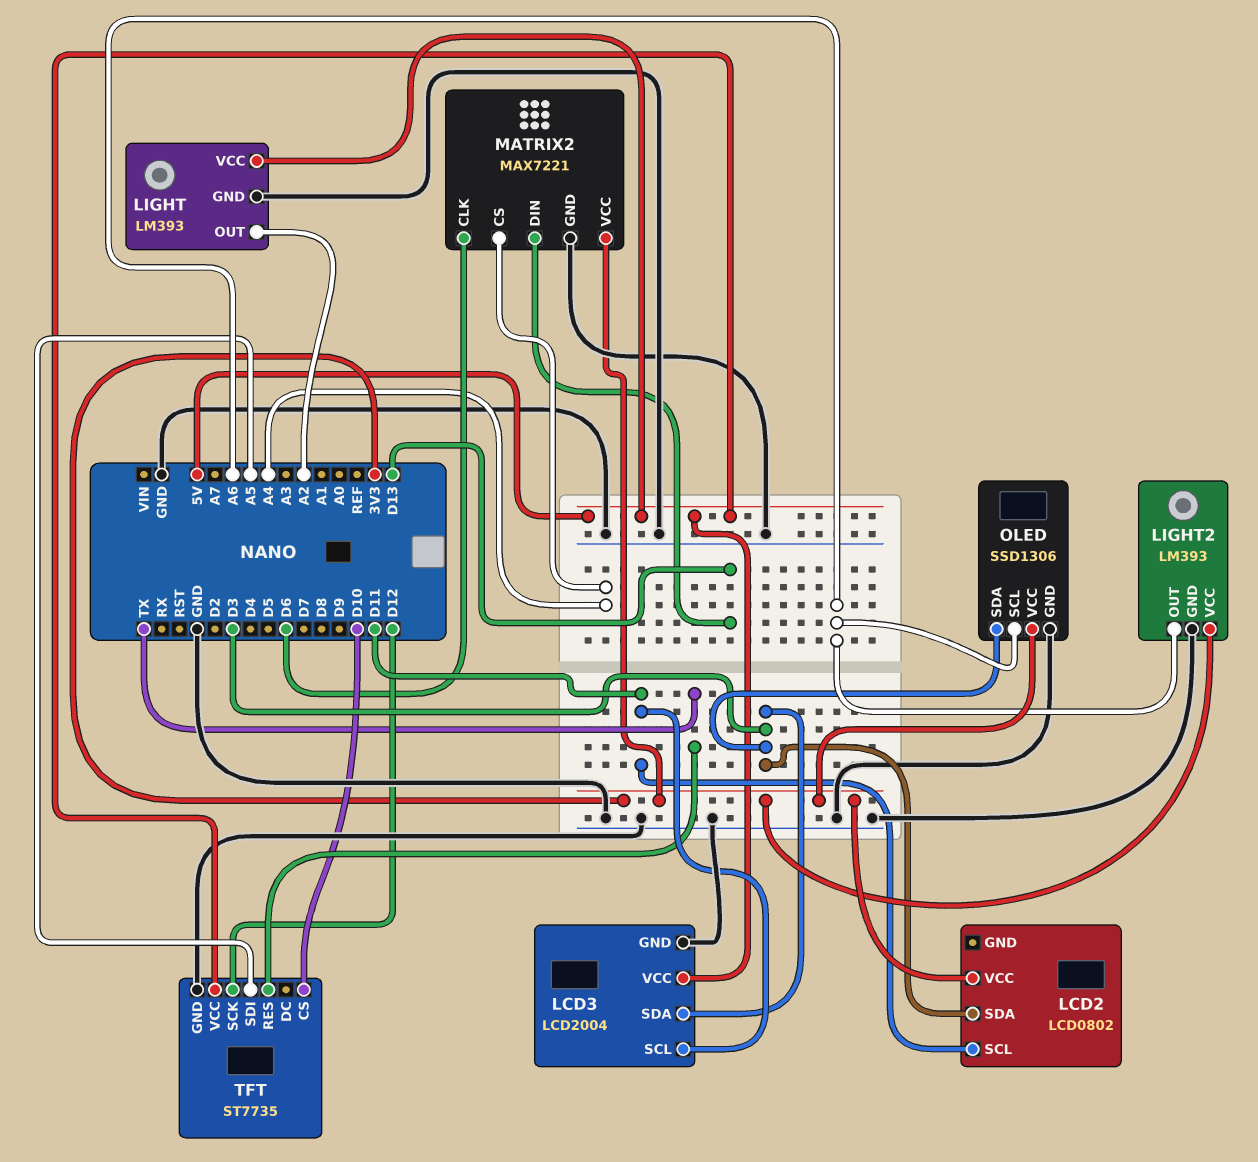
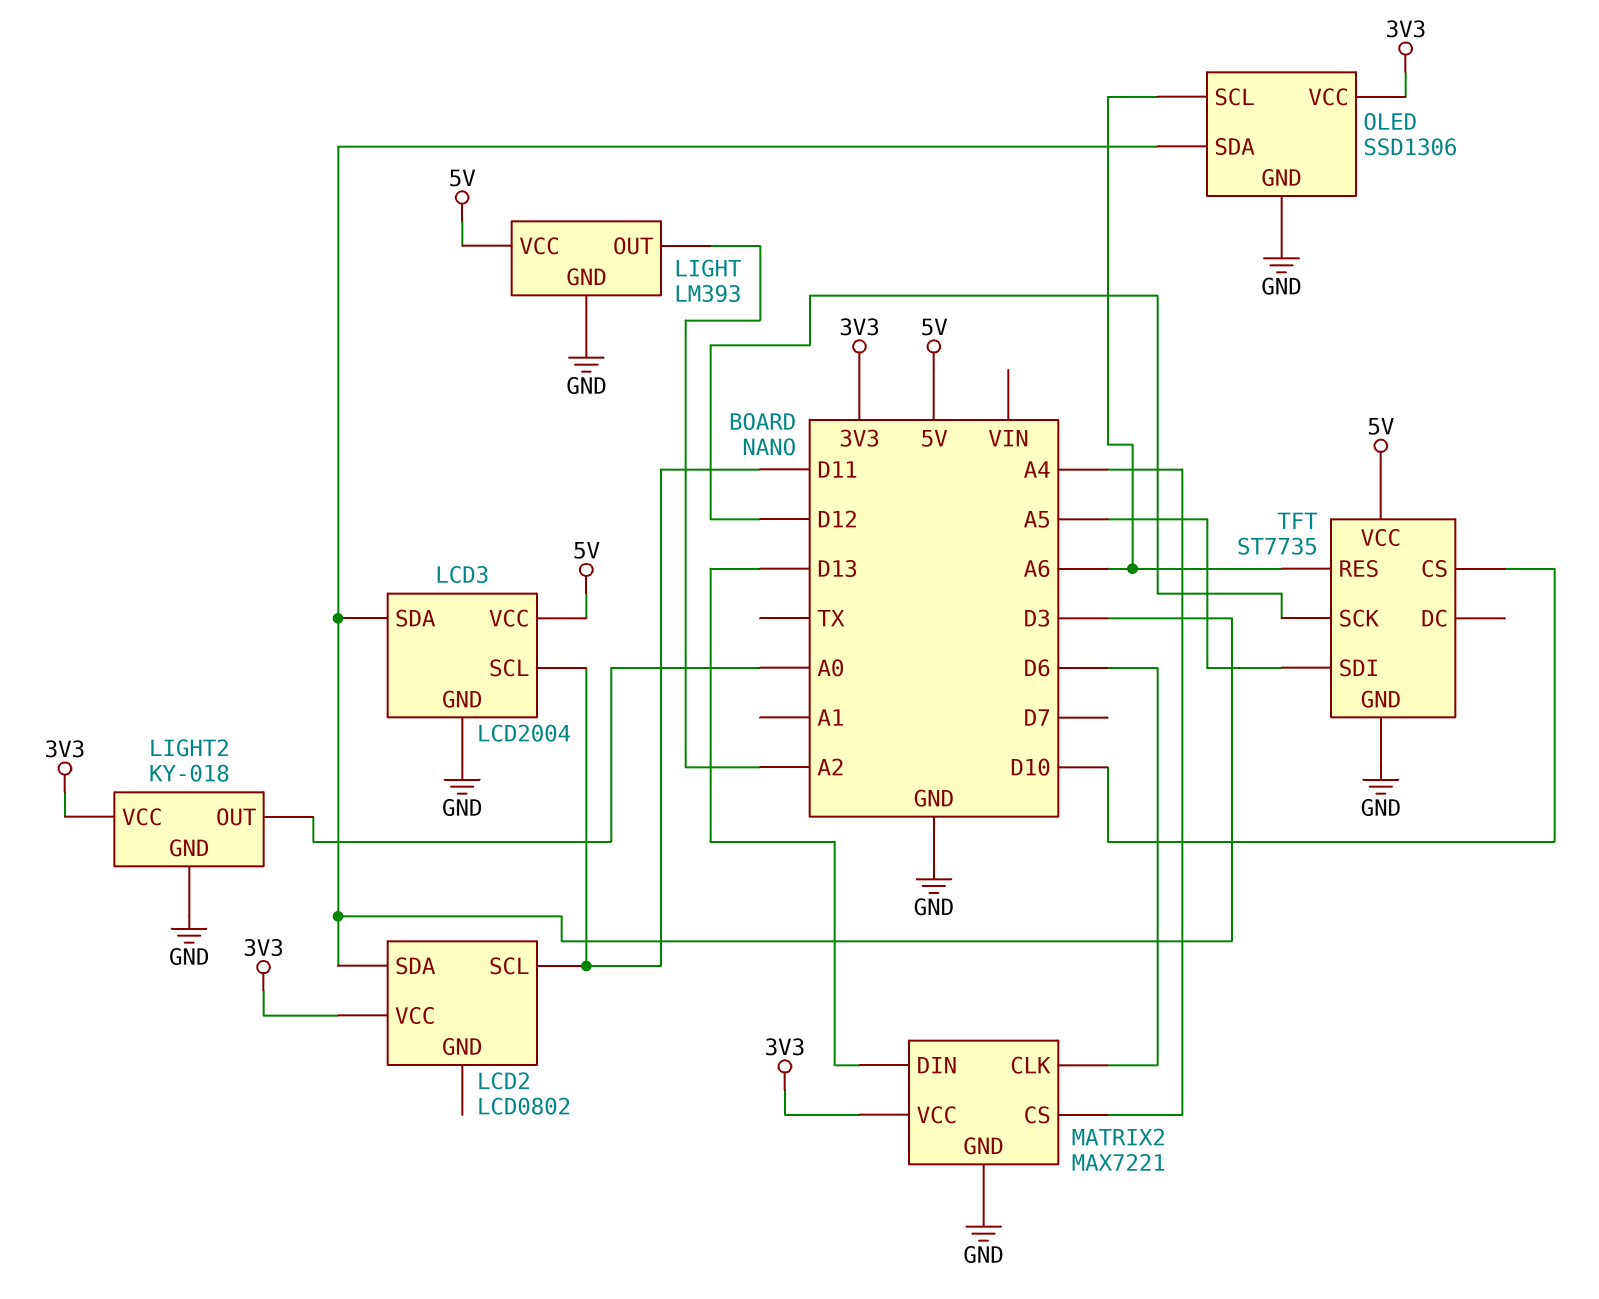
LIGHT2: LM393 -> KY-018
LIGHT2 pin OUT: A6 -> A0
TFT pin RES: TX -> A6

